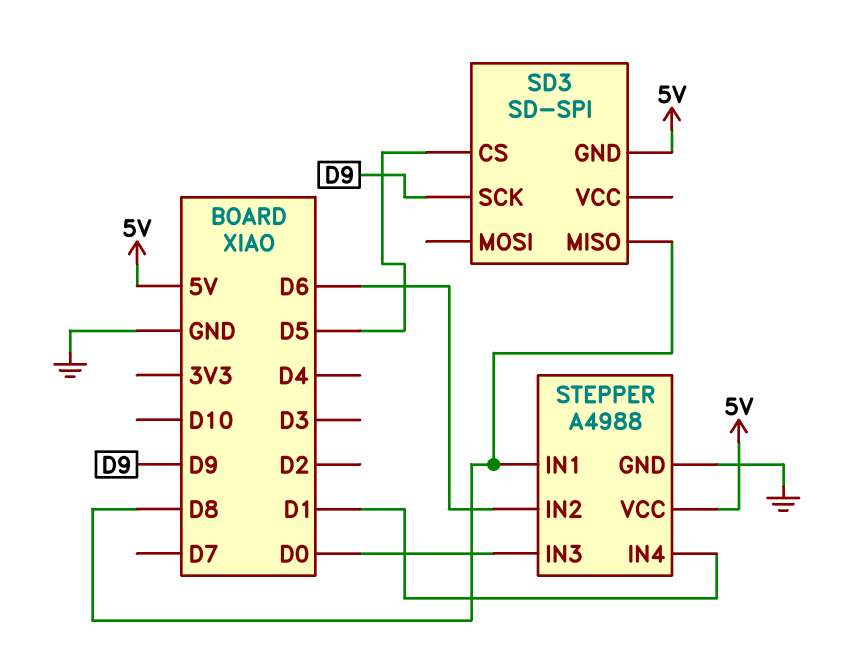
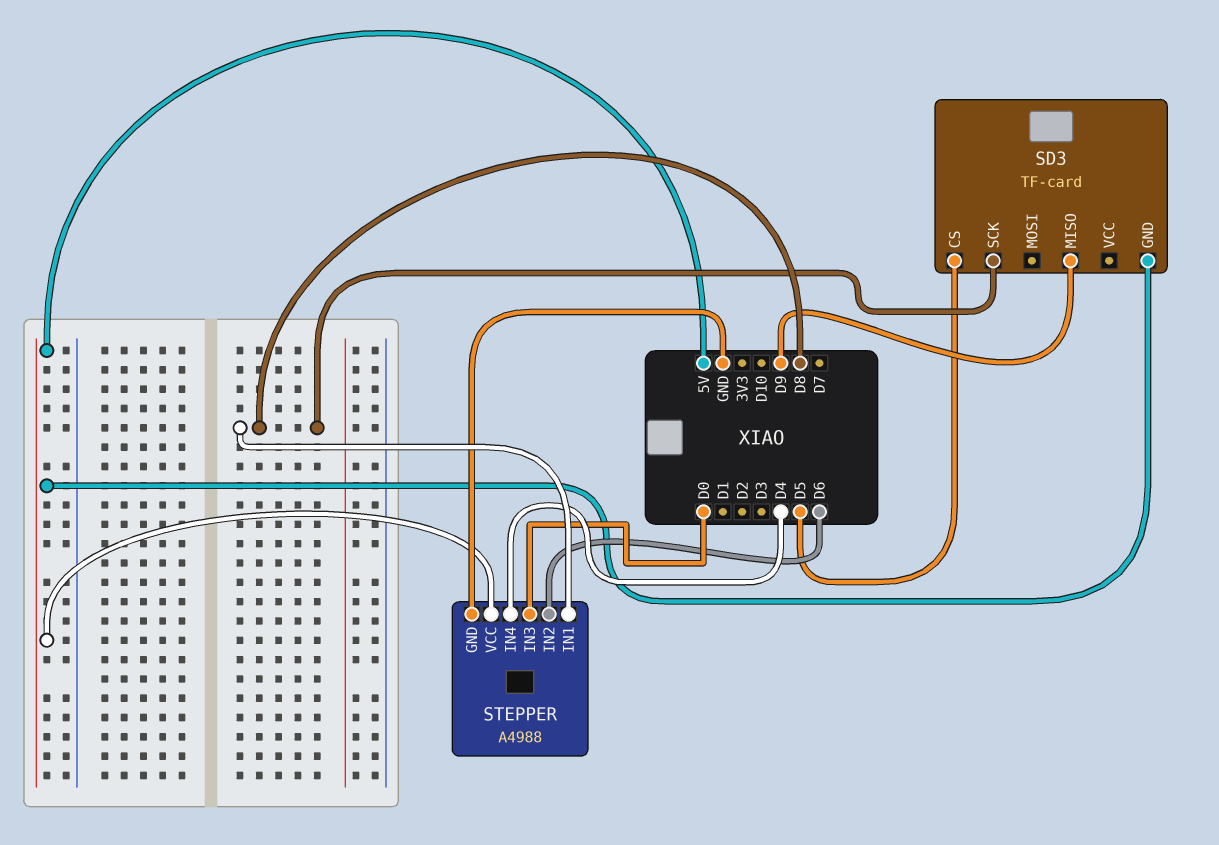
SD3: SD-SPI -> TF-card
SD3 pin MISO: D8 -> D9
SD3 pin SCK: D9 -> D8
STEPPER pin IN4: D1 -> D4

